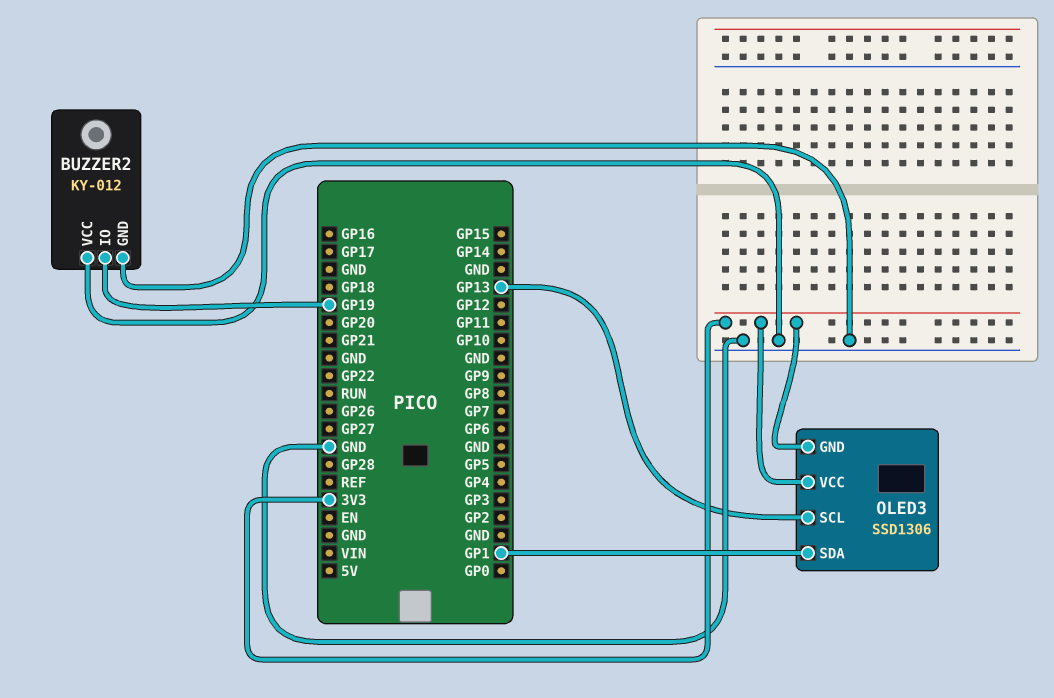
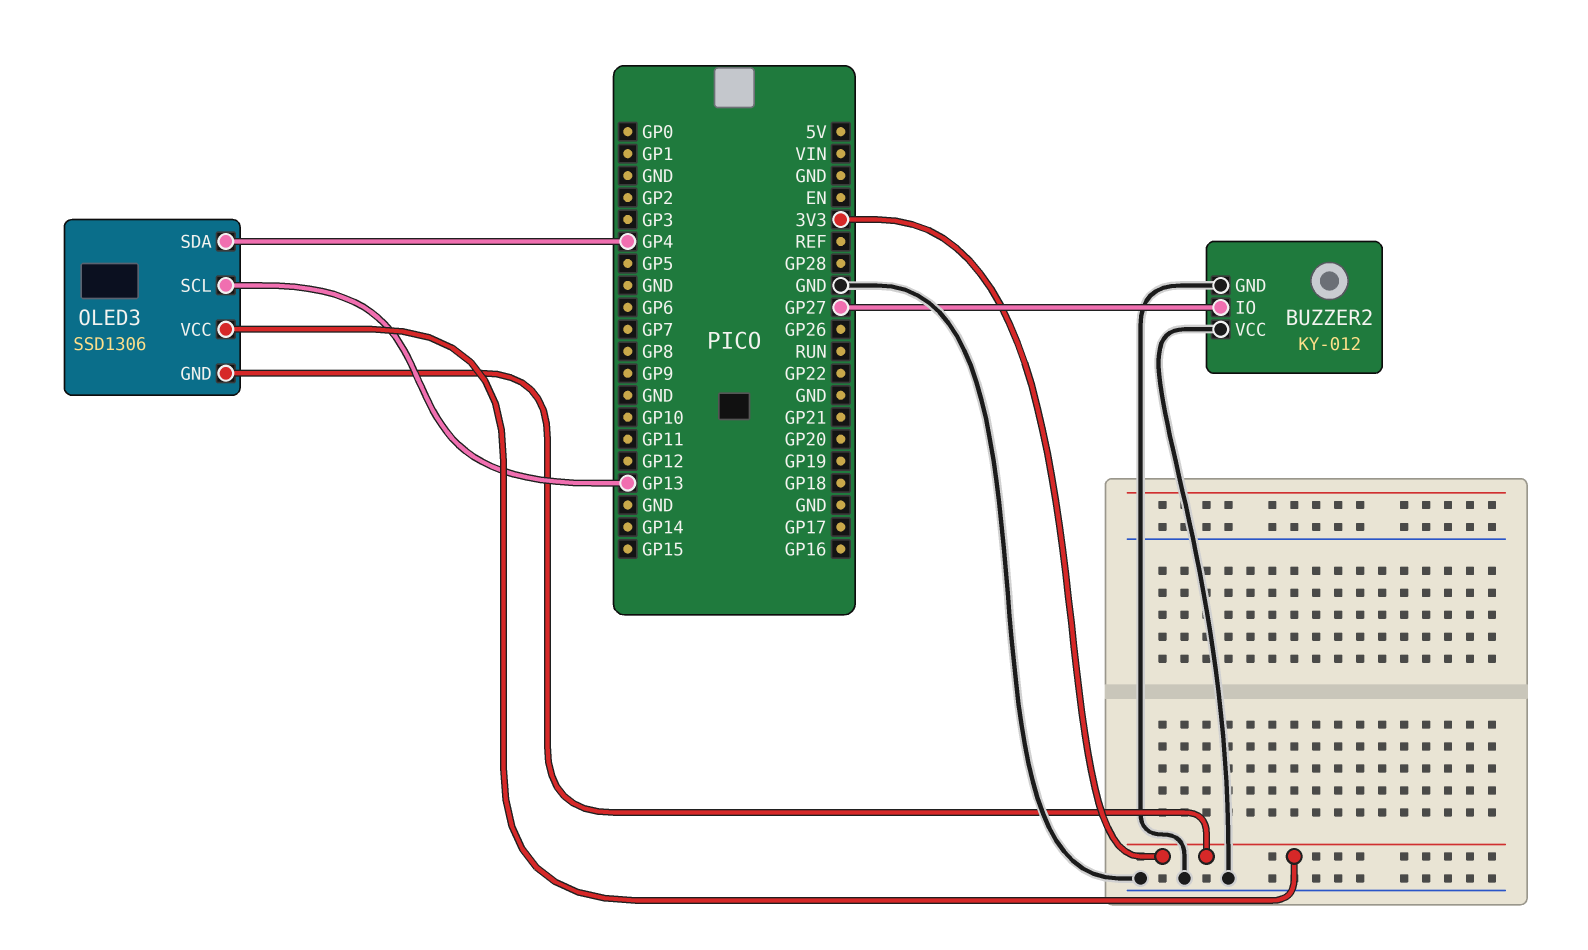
BUZZER2 pin IO: GP19 -> GP27
OLED3 pin SDA: GP1 -> GP4

